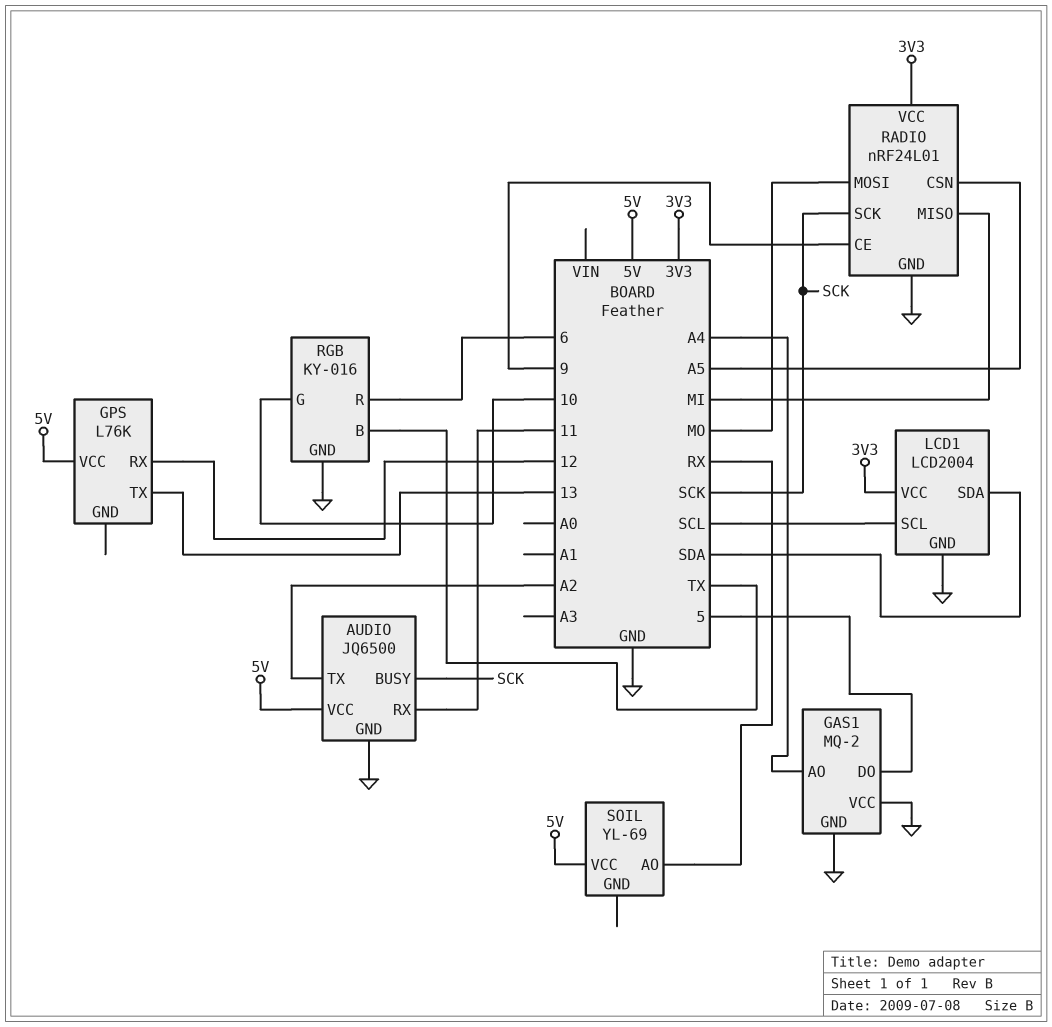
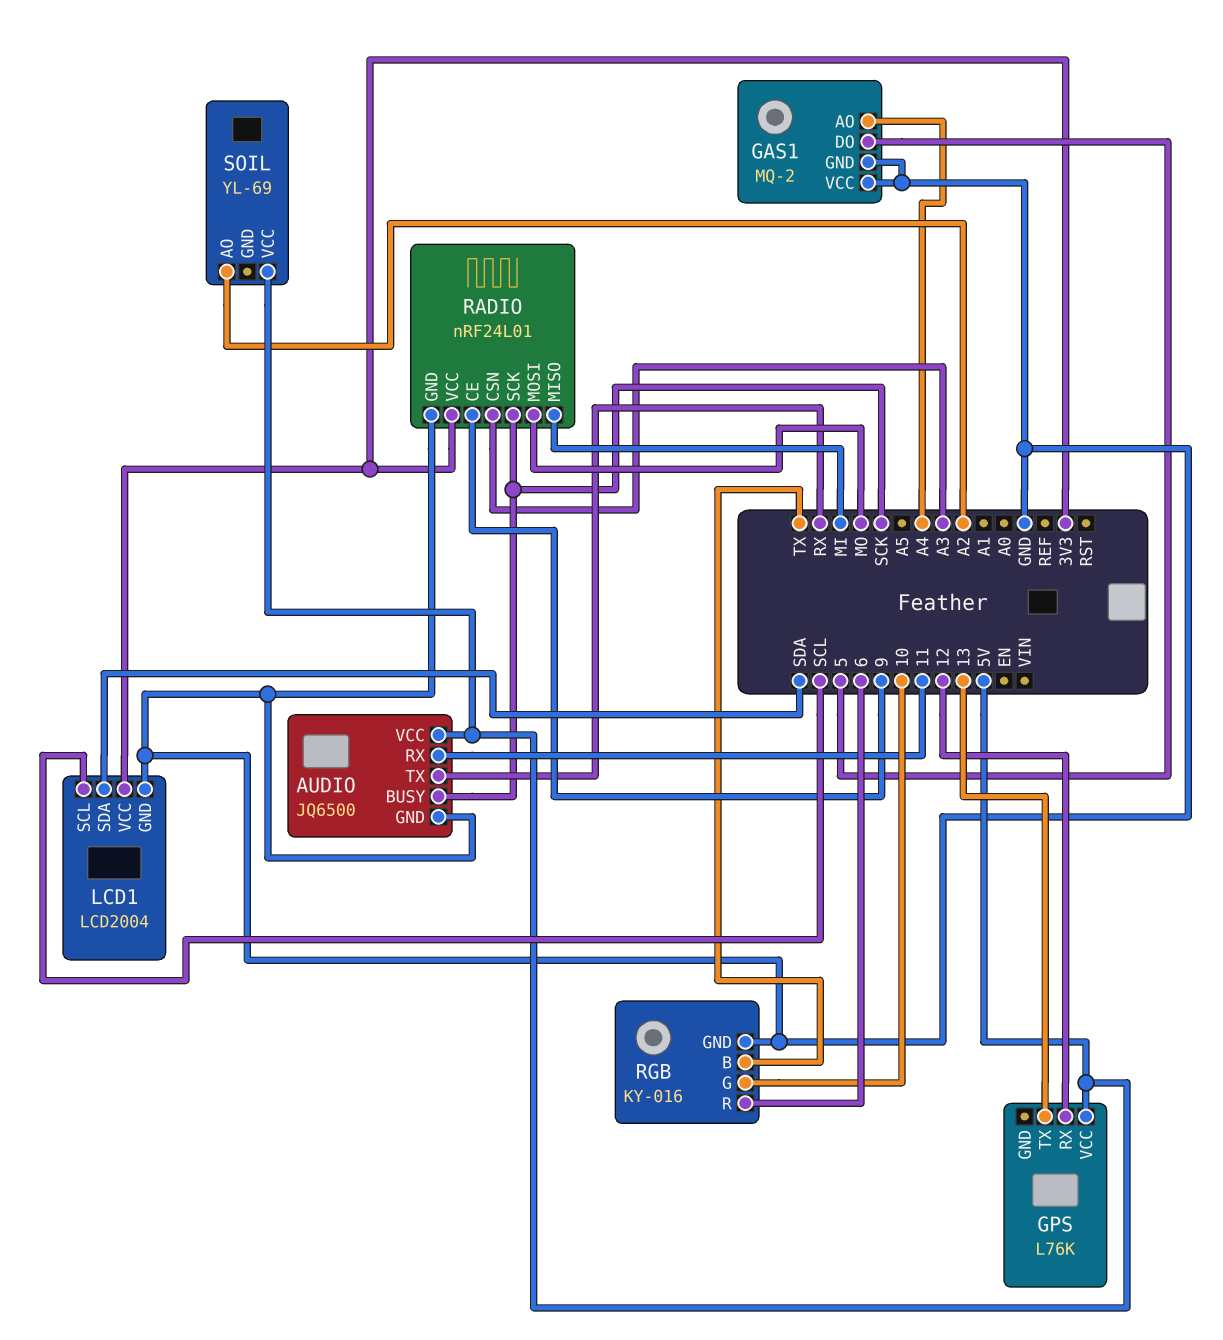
AUDIO pin TX: A2 -> RX
RADIO pin CSN: A5 -> A3
SOIL pin AO: RX -> A2

